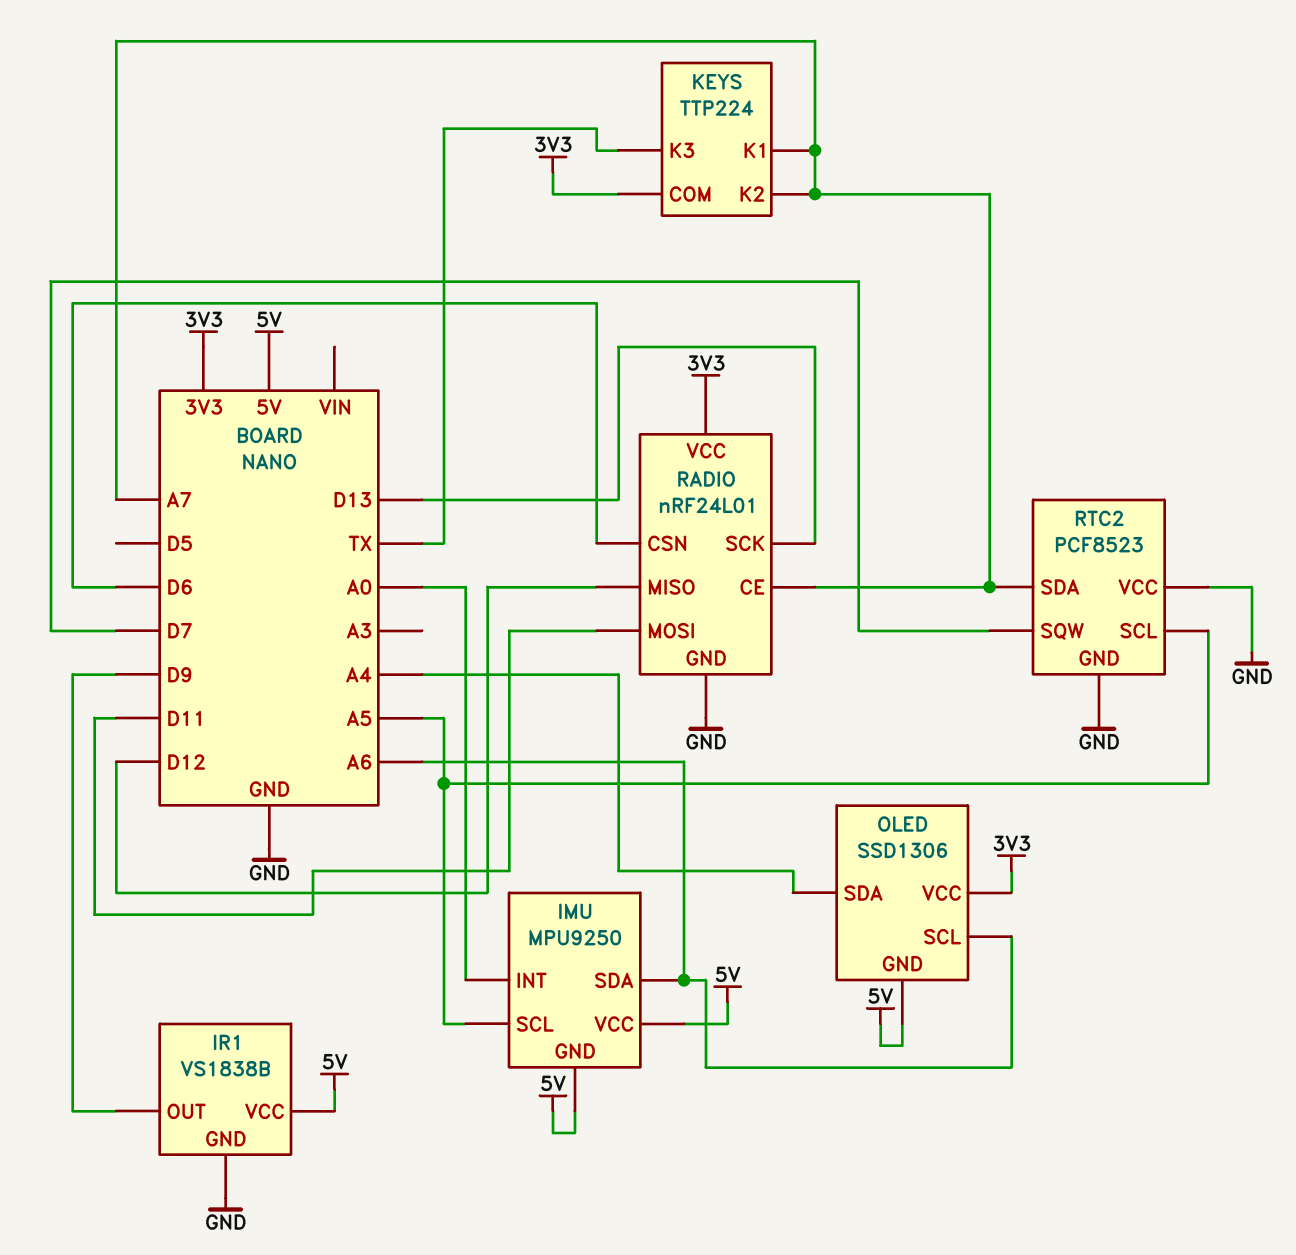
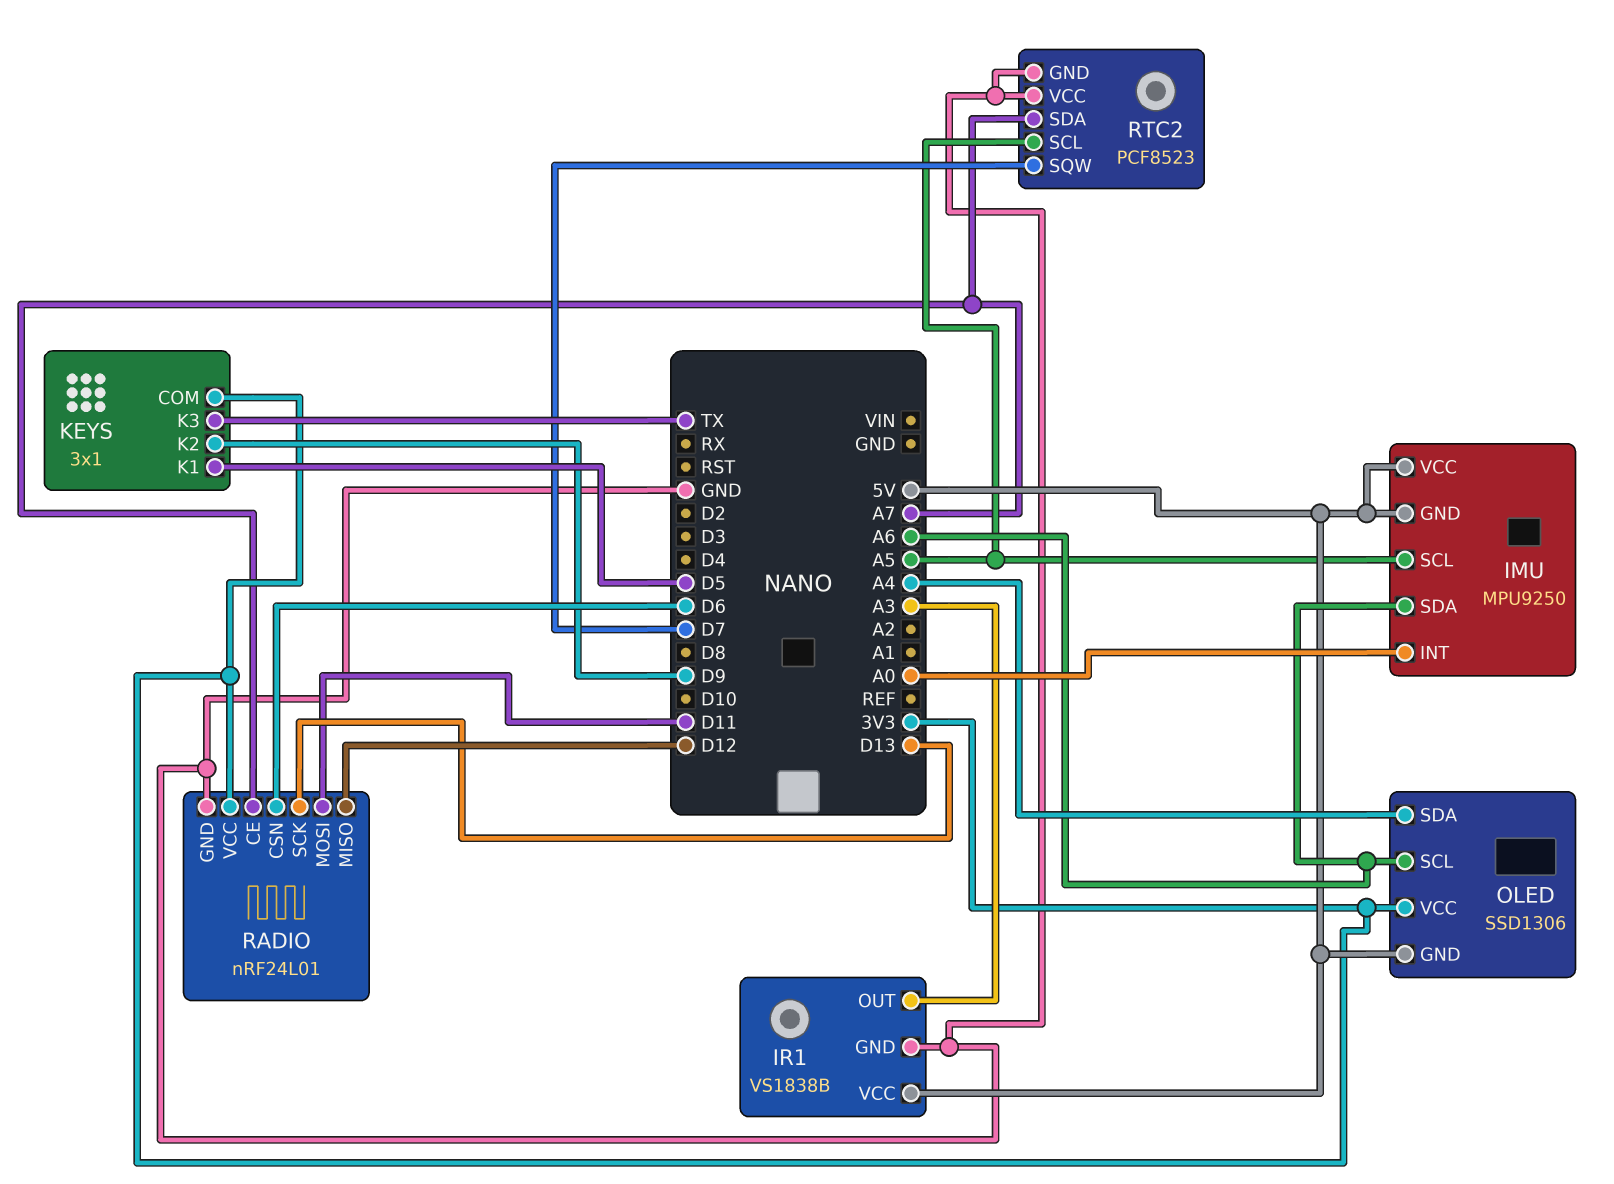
IR1 pin OUT: D9 -> A3
KEYS: TTP224 -> 3x1
KEYS pin K1: A7 -> D5
KEYS pin K2: A7 -> D9

